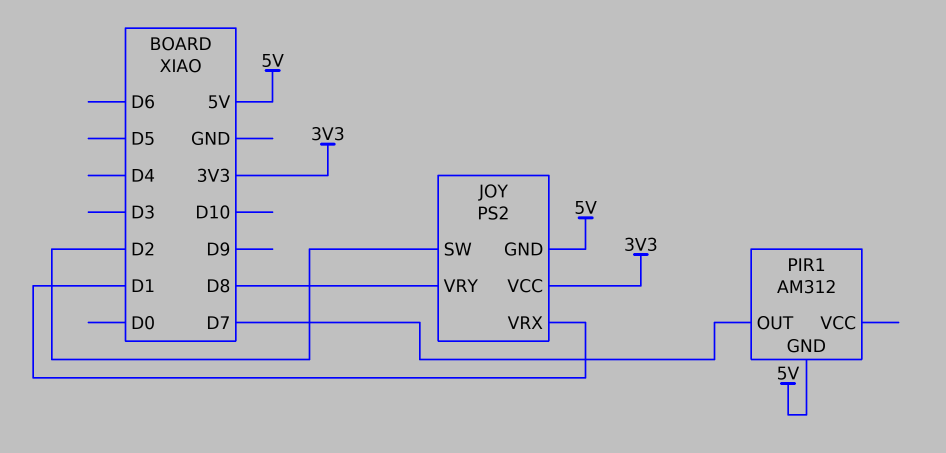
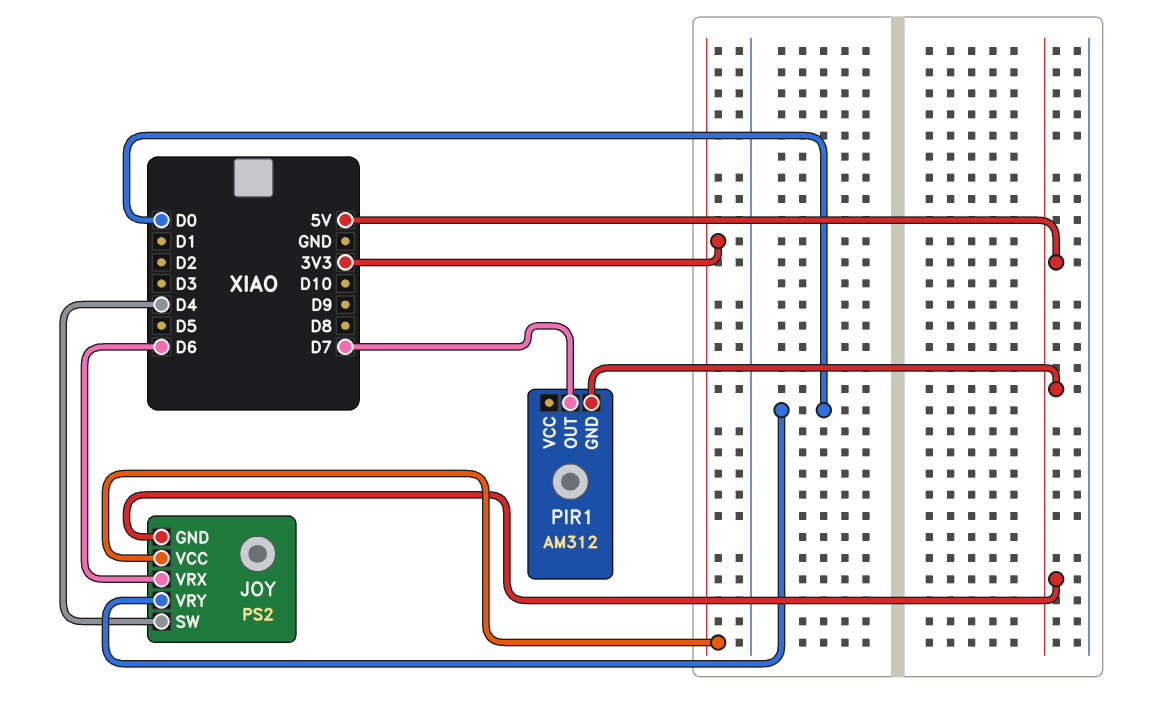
JOY pin SW: D2 -> D4
JOY pin VRX: D1 -> D6
JOY pin VRY: D8 -> D0

